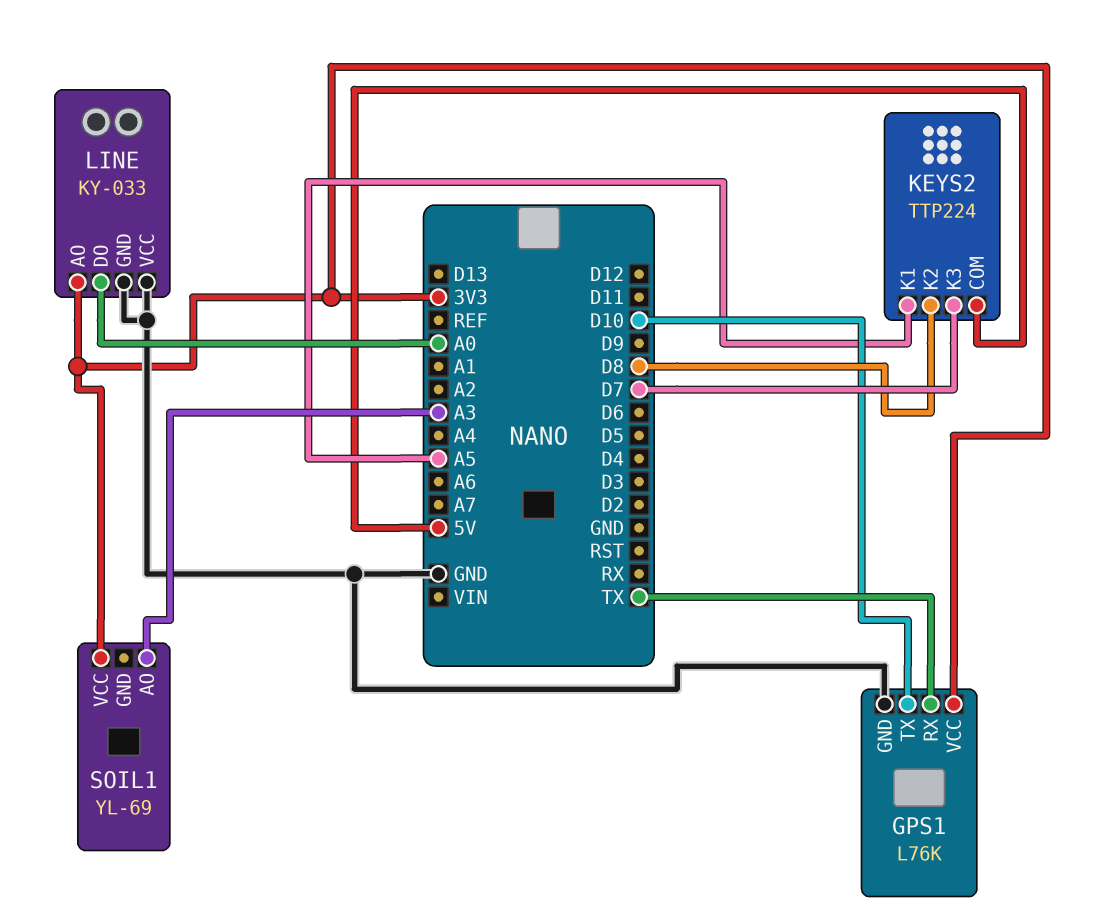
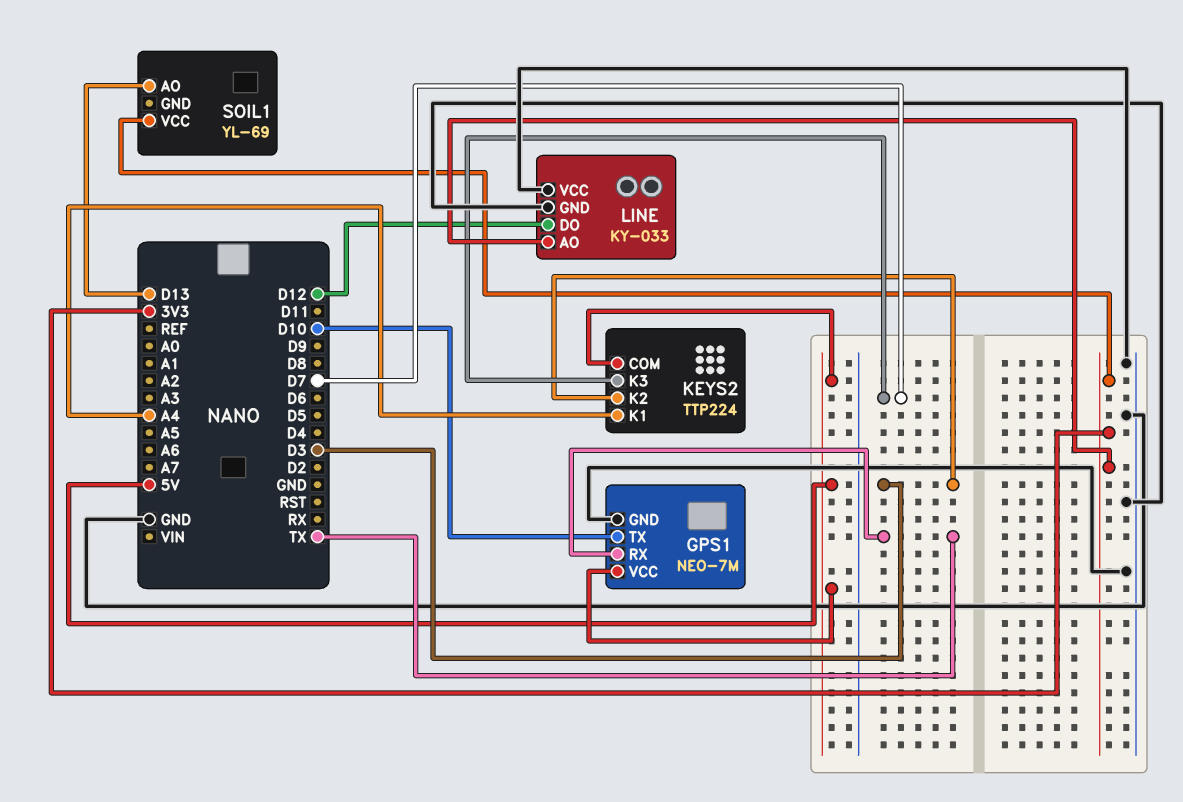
GPS1: L76K -> NEO-7M
GPS1 pin VCC: 3V3 -> 5V
KEYS2 pin K1: A5 -> A4
KEYS2 pin K2: D8 -> D3
LINE pin DO: A0 -> D12
SOIL1 pin AO: A3 -> D13

